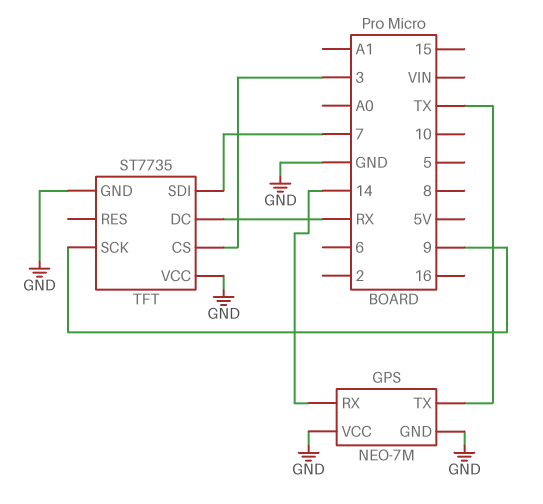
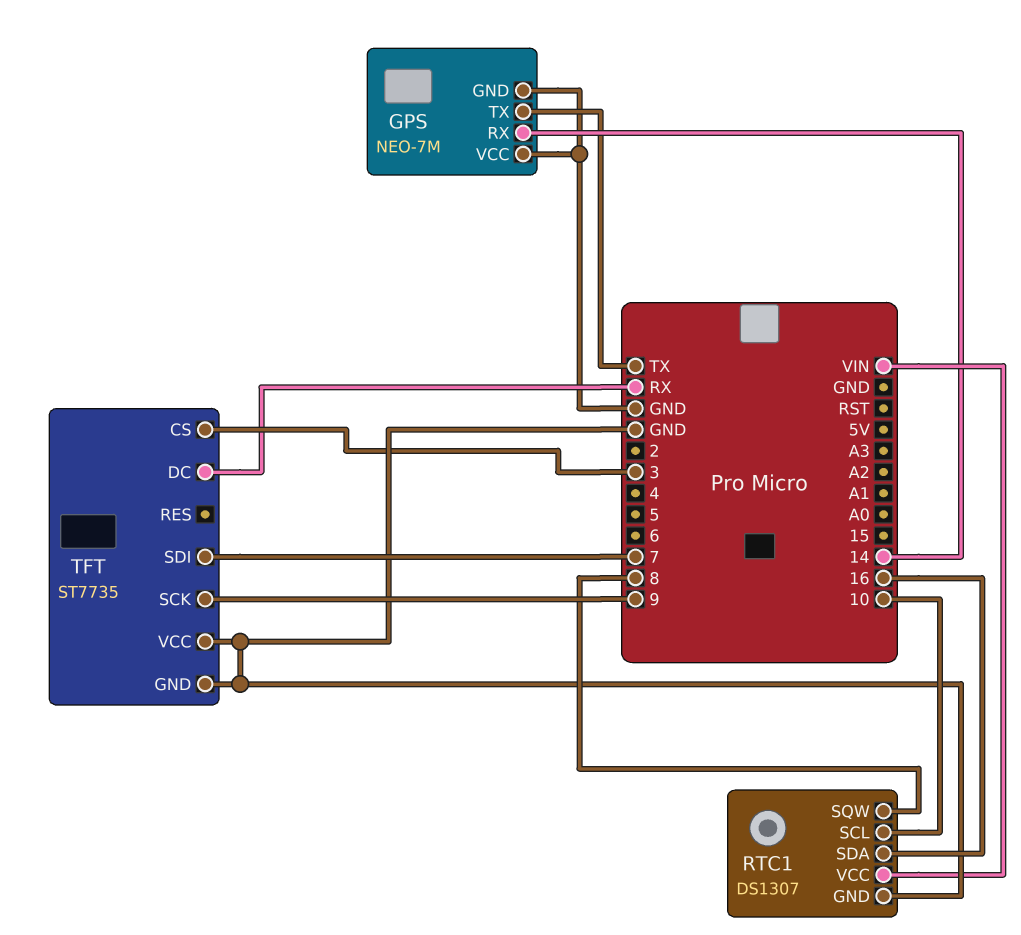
RTC1: none -> DS1307
RTC1 pin GND: none -> GND
RTC1 pin SCL: none -> 10
RTC1 pin SDA: none -> 16
RTC1 pin SQW: none -> 8
RTC1 pin VCC: none -> VIN

